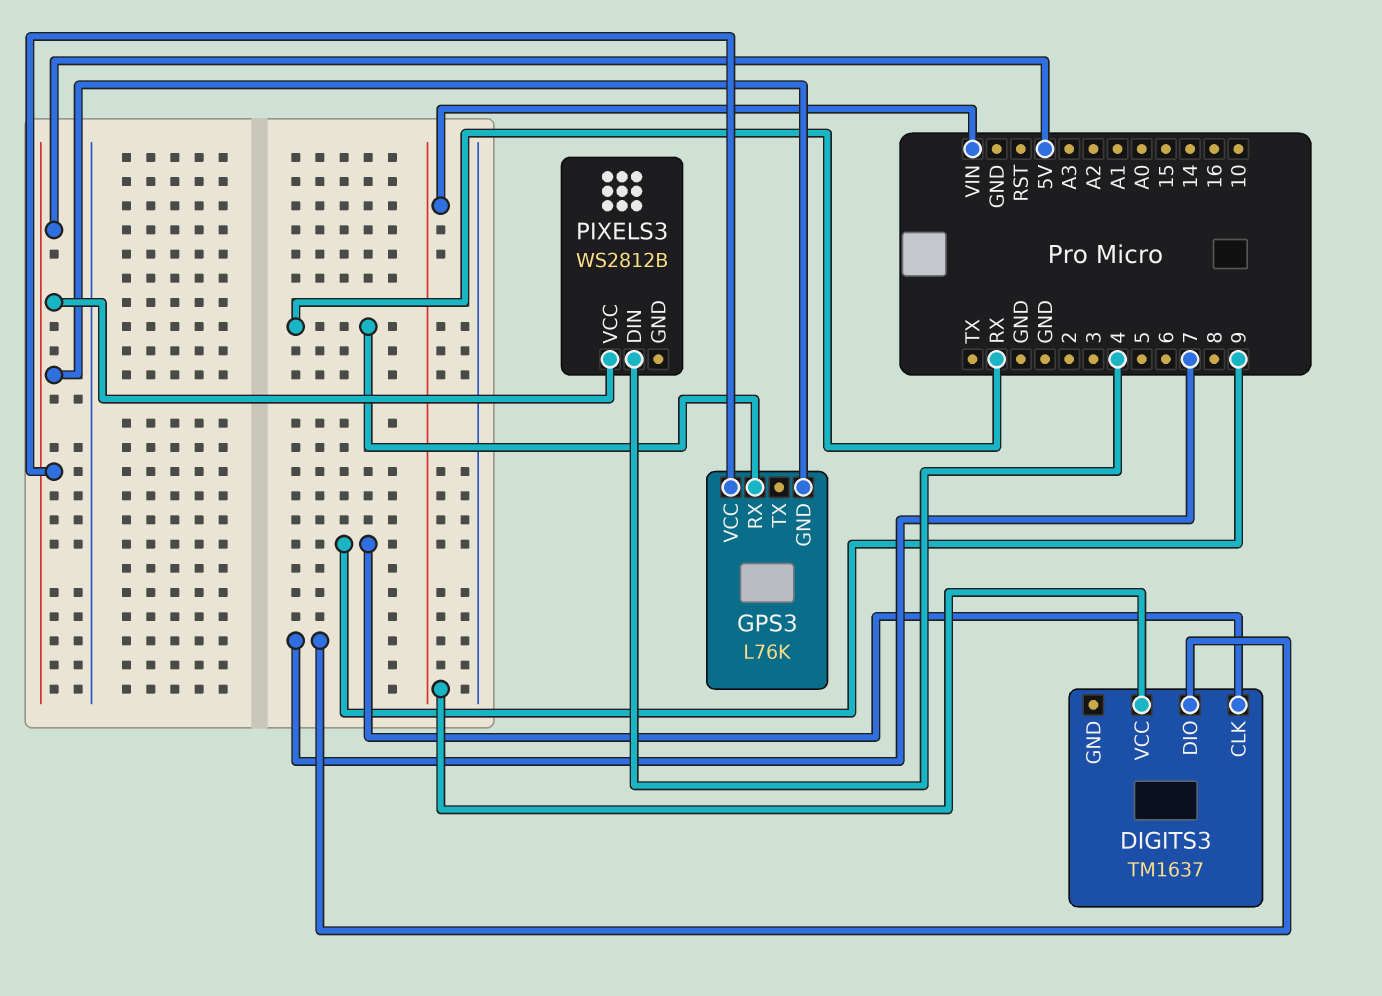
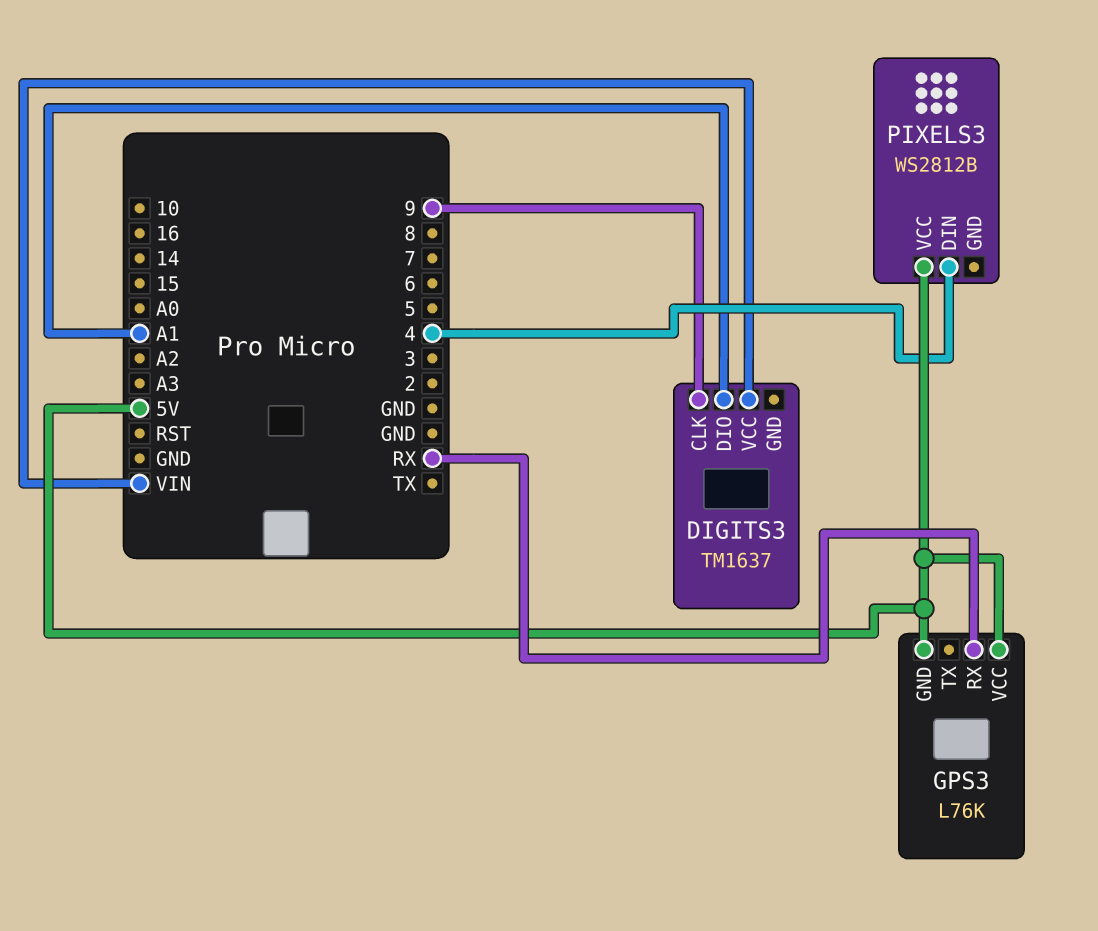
DIGITS3 pin DIO: 7 -> A1

